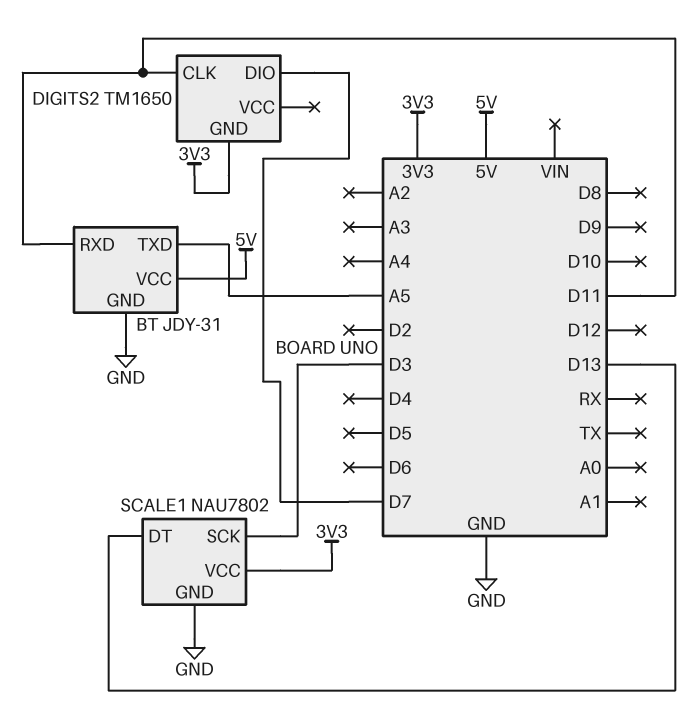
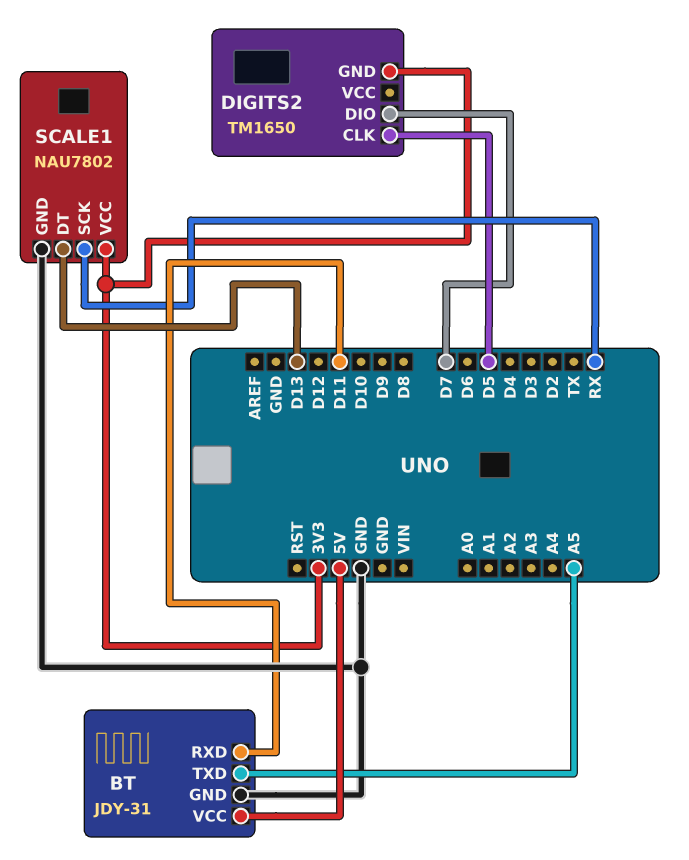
DIGITS2 pin CLK: D11 -> D5
SCALE1 pin SCK: D3 -> RX

